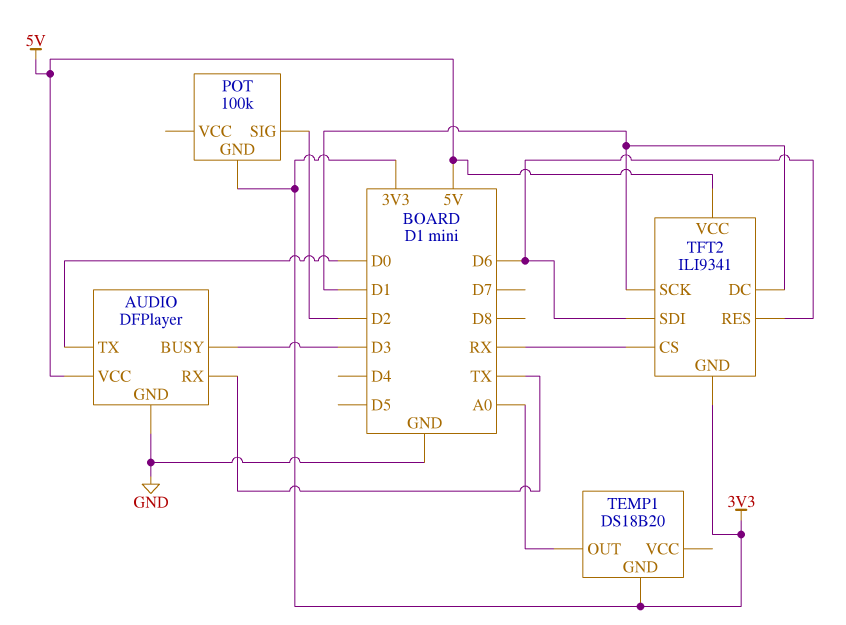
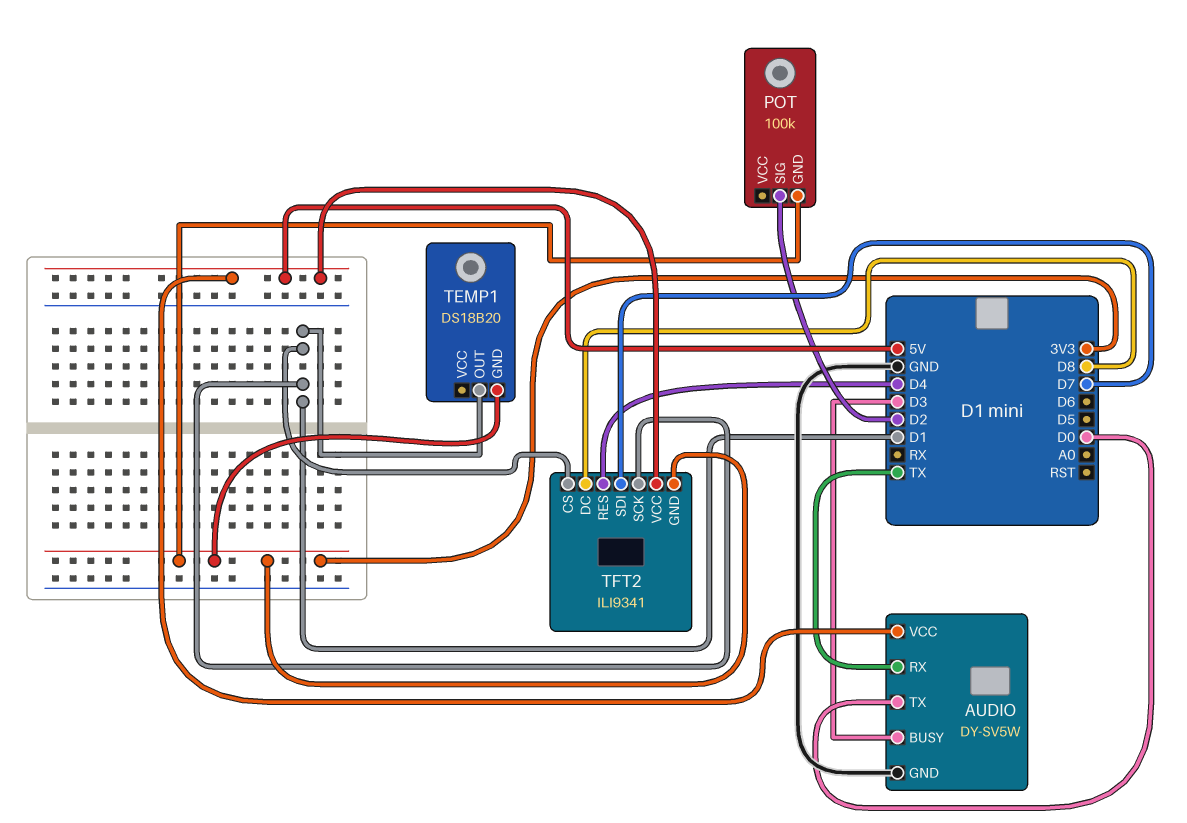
AUDIO: DFPlayer -> DY-SV5W
TEMP1 pin OUT: A0 -> D1
TFT2 pin CS: RX -> D1
TFT2 pin DC: D1 -> D8
TFT2 pin RES: D6 -> D4
TFT2 pin SDI: D6 -> D7

